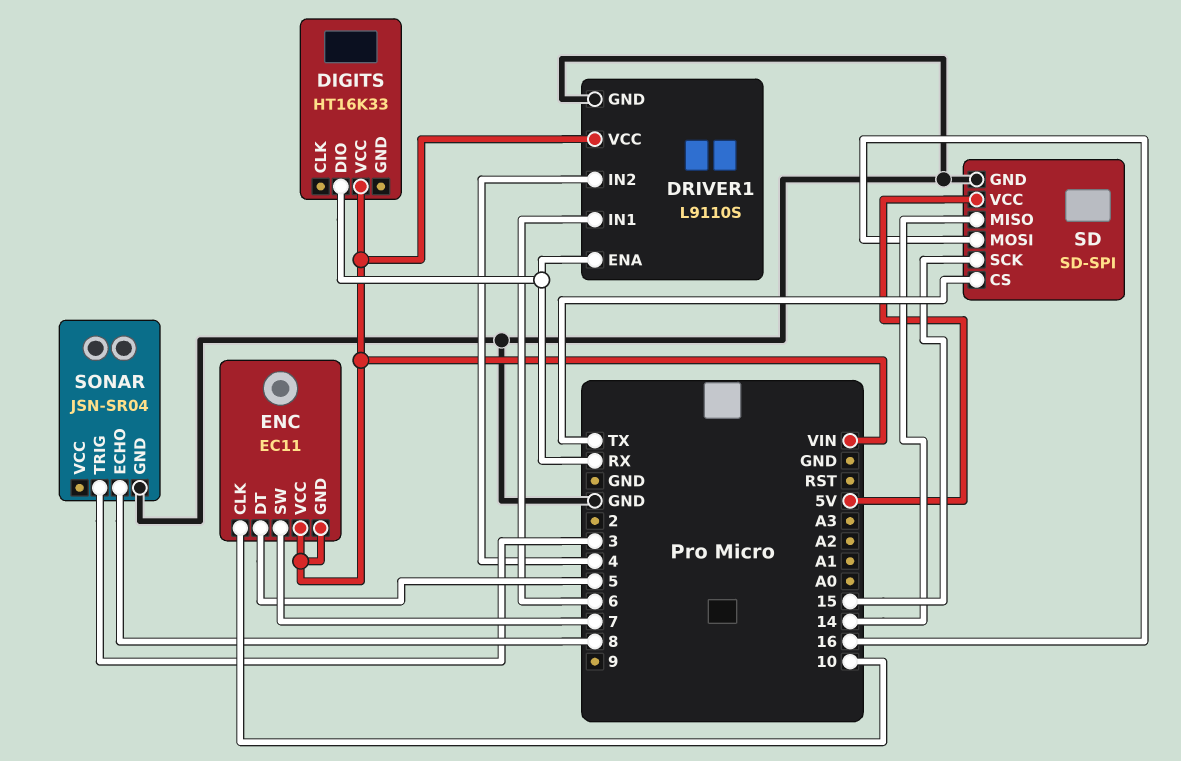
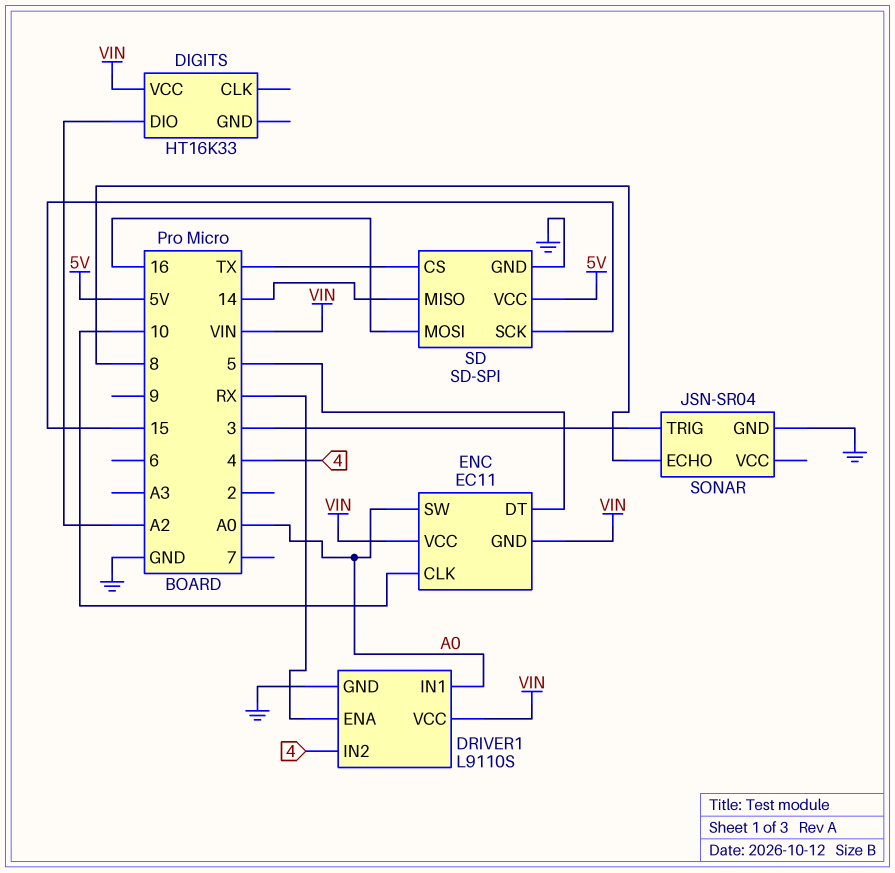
DIGITS pin DIO: RX -> A2
DRIVER1 pin IN1: 6 -> A0
ENC pin SW: 7 -> A0

